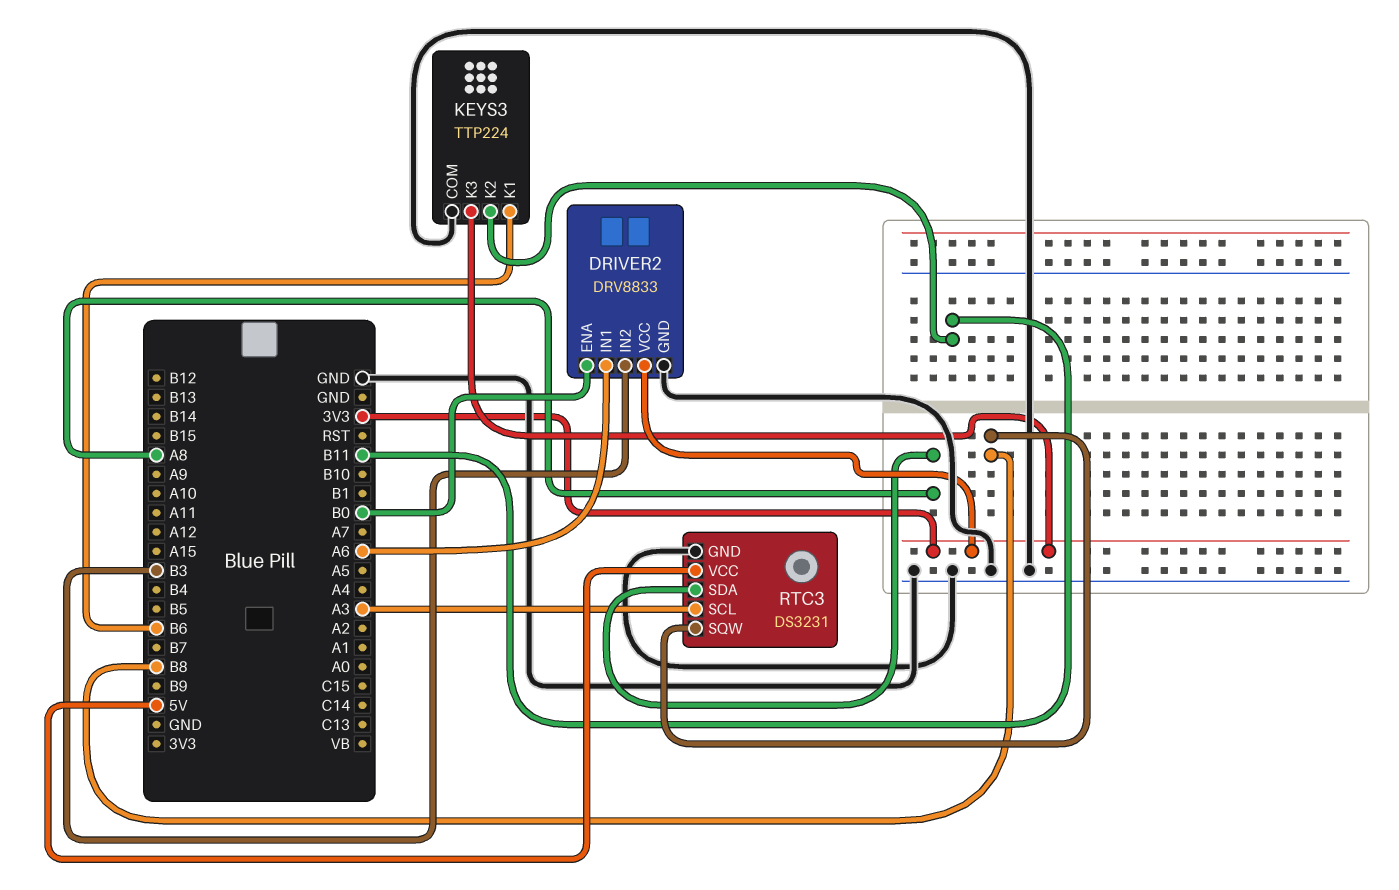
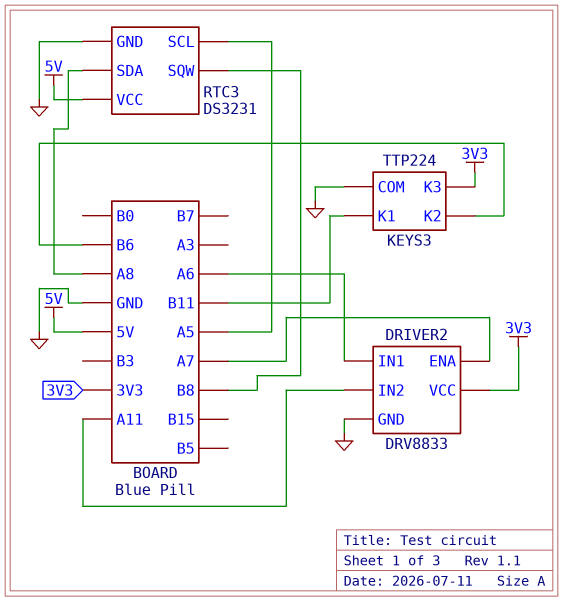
DRIVER2 pin ENA: B0 -> A7
DRIVER2 pin IN2: B3 -> A11
KEYS3 pin K1: B6 -> B11
KEYS3 pin K2: B11 -> B6
RTC3 pin SCL: A3 -> A5

